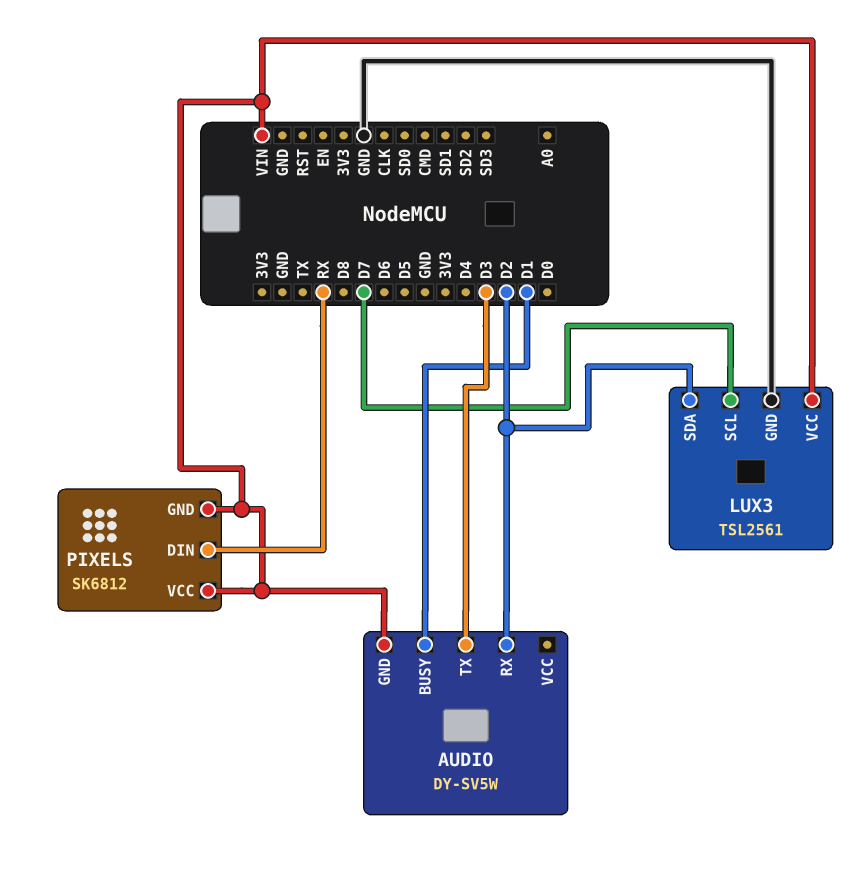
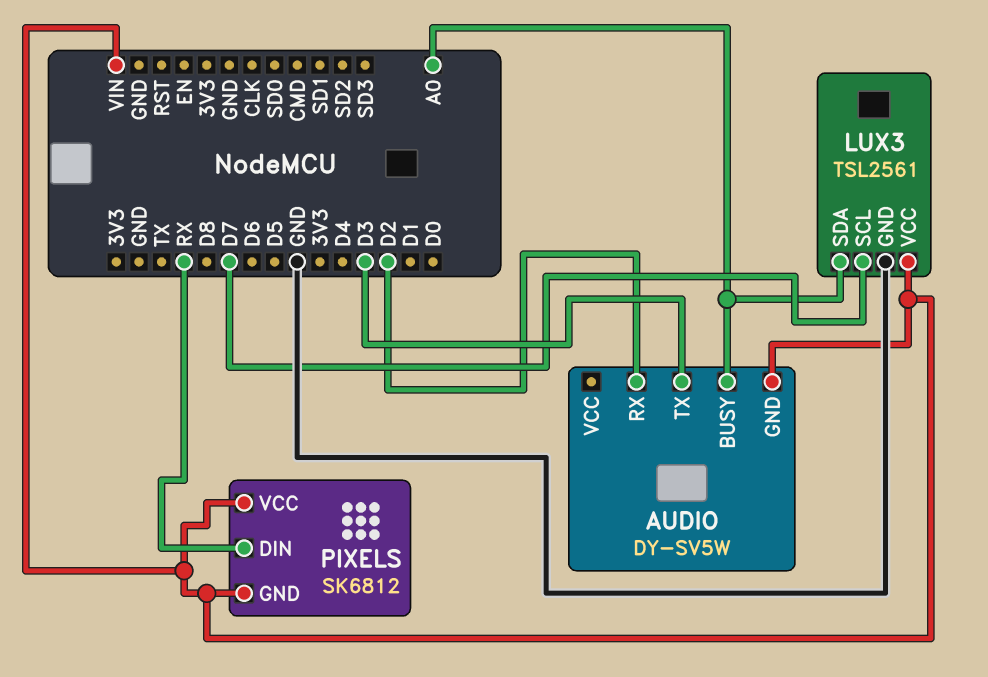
AUDIO pin BUSY: D1 -> A0
LUX3 pin SDA: D2 -> A0

